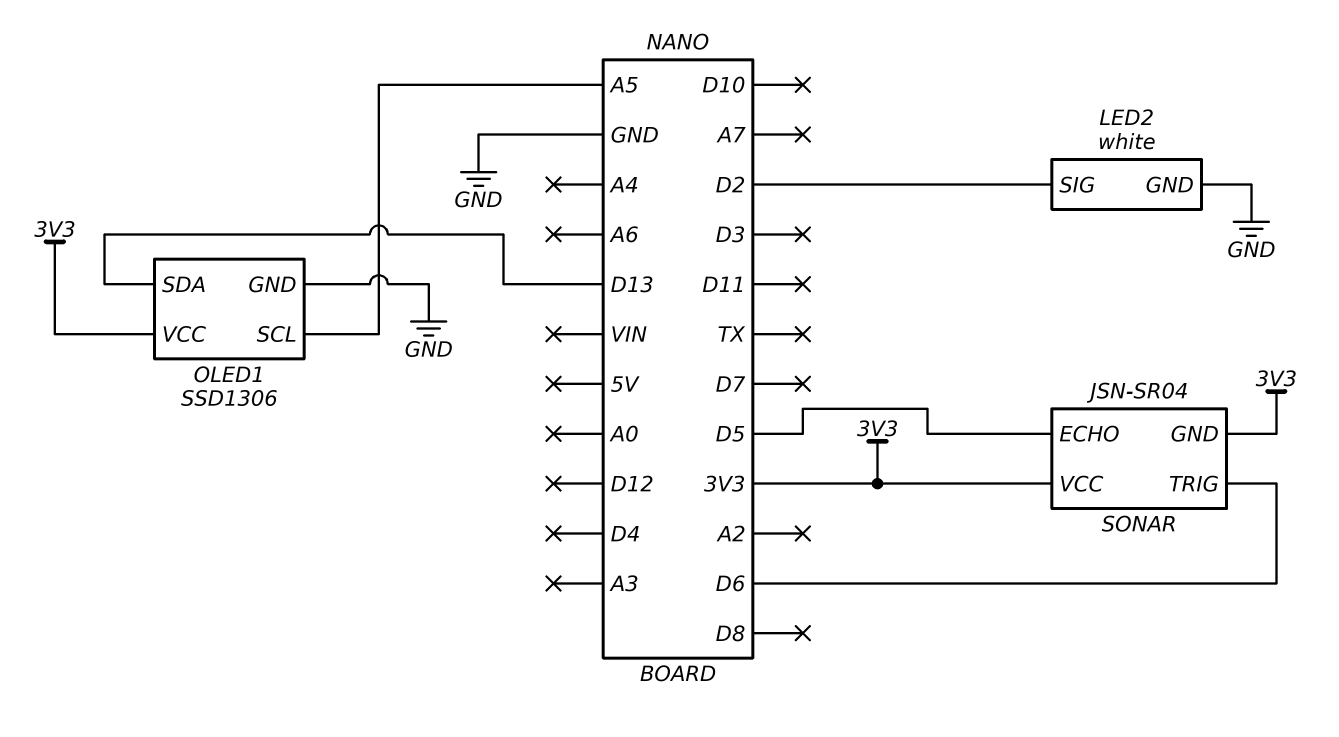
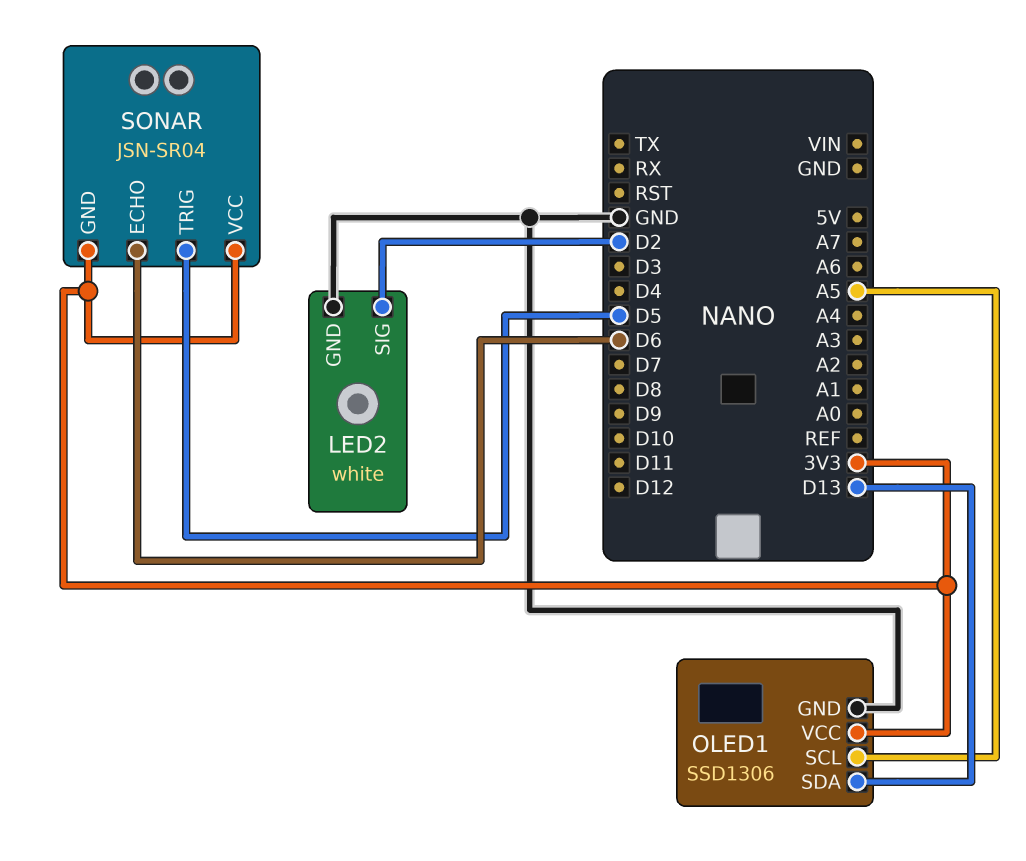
SONAR pin ECHO: D5 -> D6
SONAR pin TRIG: D6 -> D5

